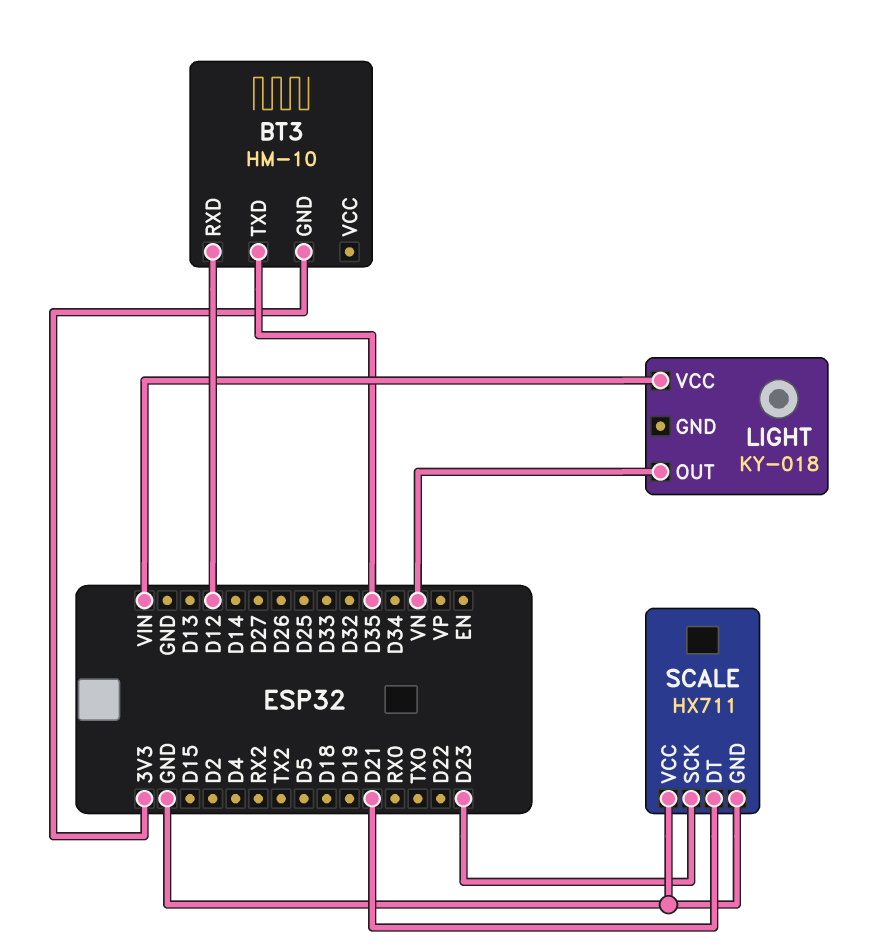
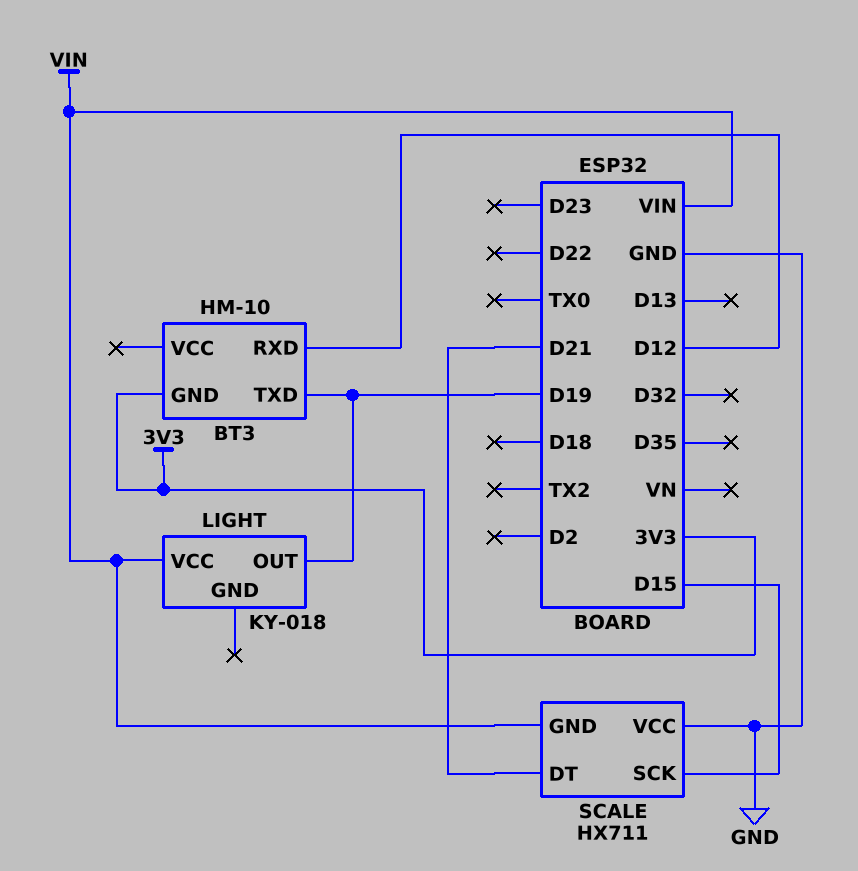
BT3 pin TXD: D35 -> D19
LIGHT pin OUT: VN -> D19
SCALE pin GND: GND -> VIN
SCALE pin SCK: D23 -> D15

